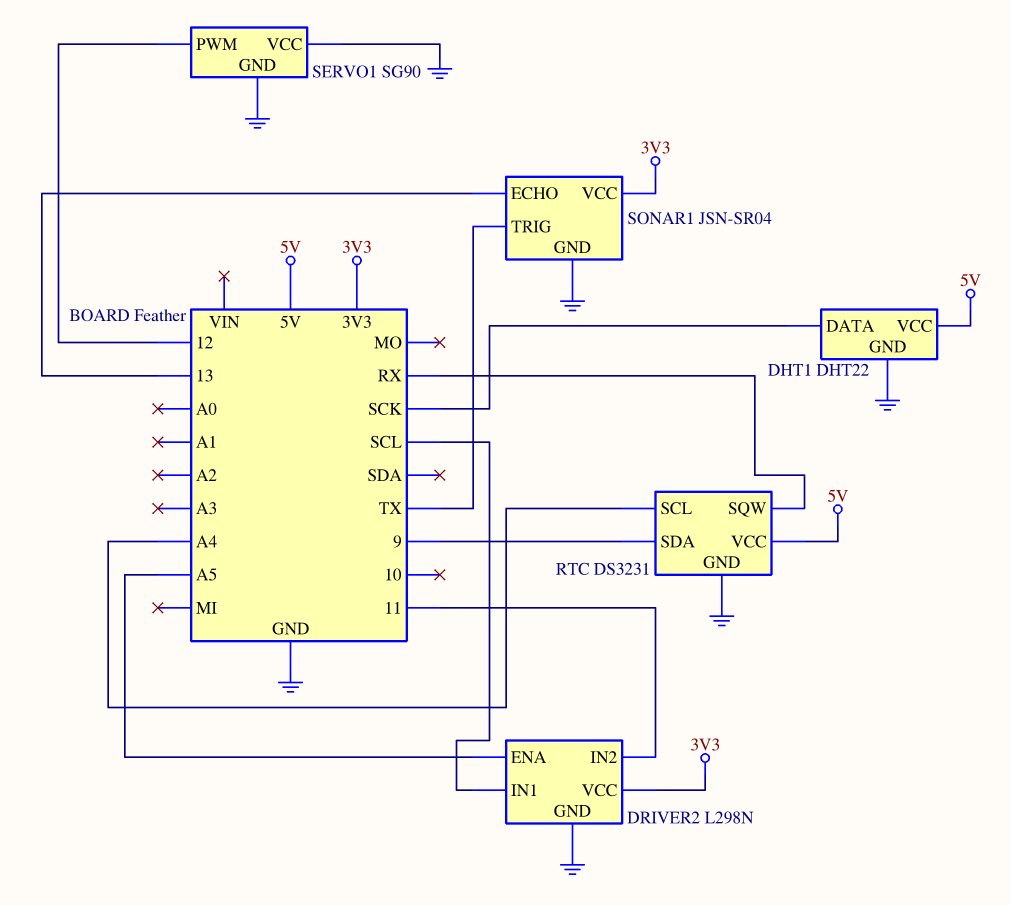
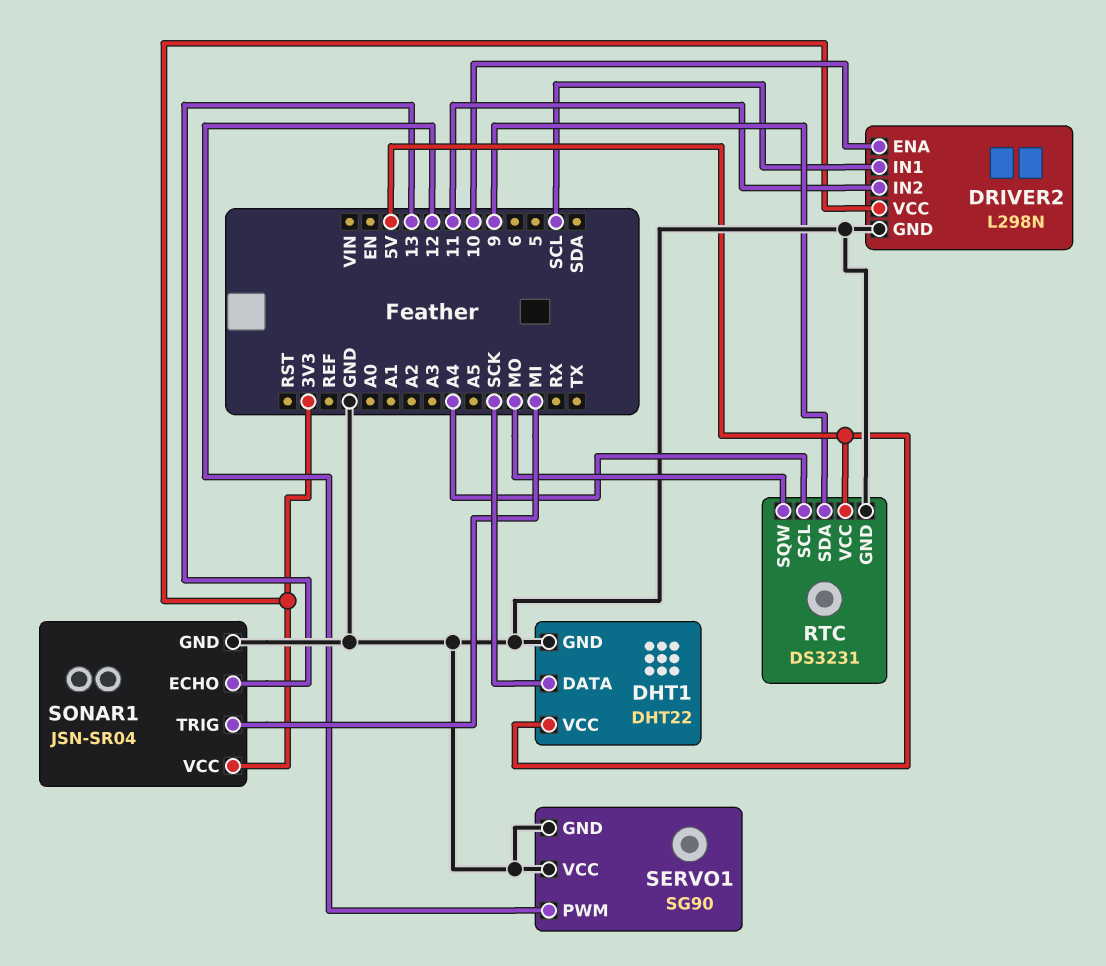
DRIVER2 pin ENA: A5 -> 10
RTC pin SQW: RX -> MO
SONAR1 pin TRIG: TX -> MI

